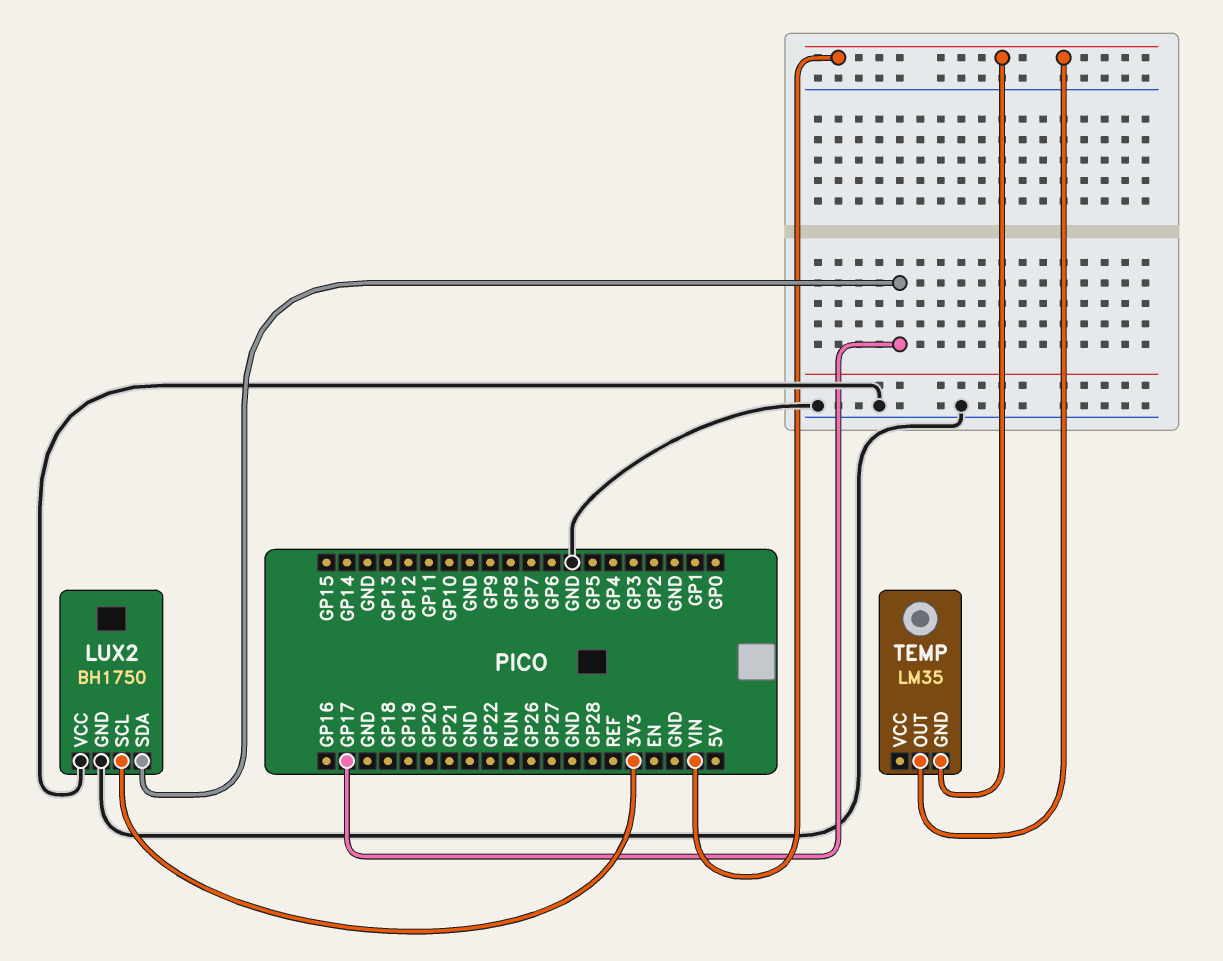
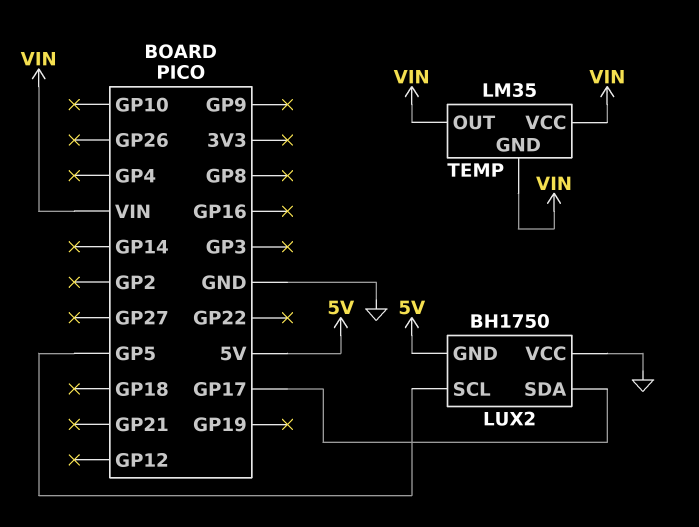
LUX2 pin GND: GND -> 5V
LUX2 pin SCL: 3V3 -> GP5
TEMP pin VCC: none -> VIN

